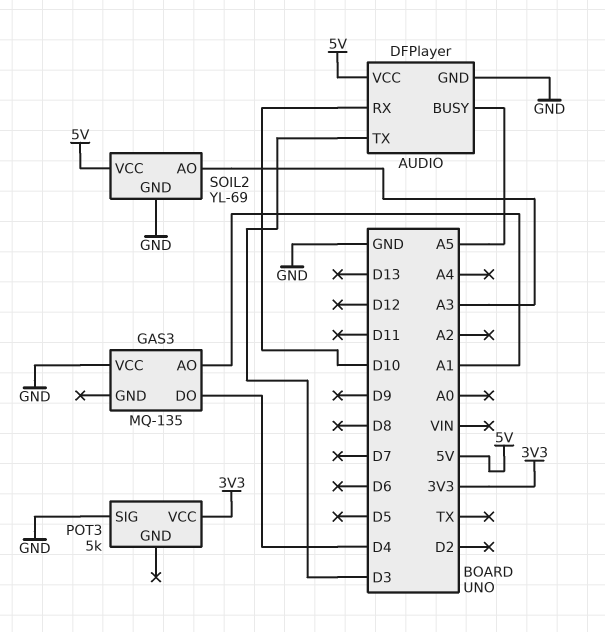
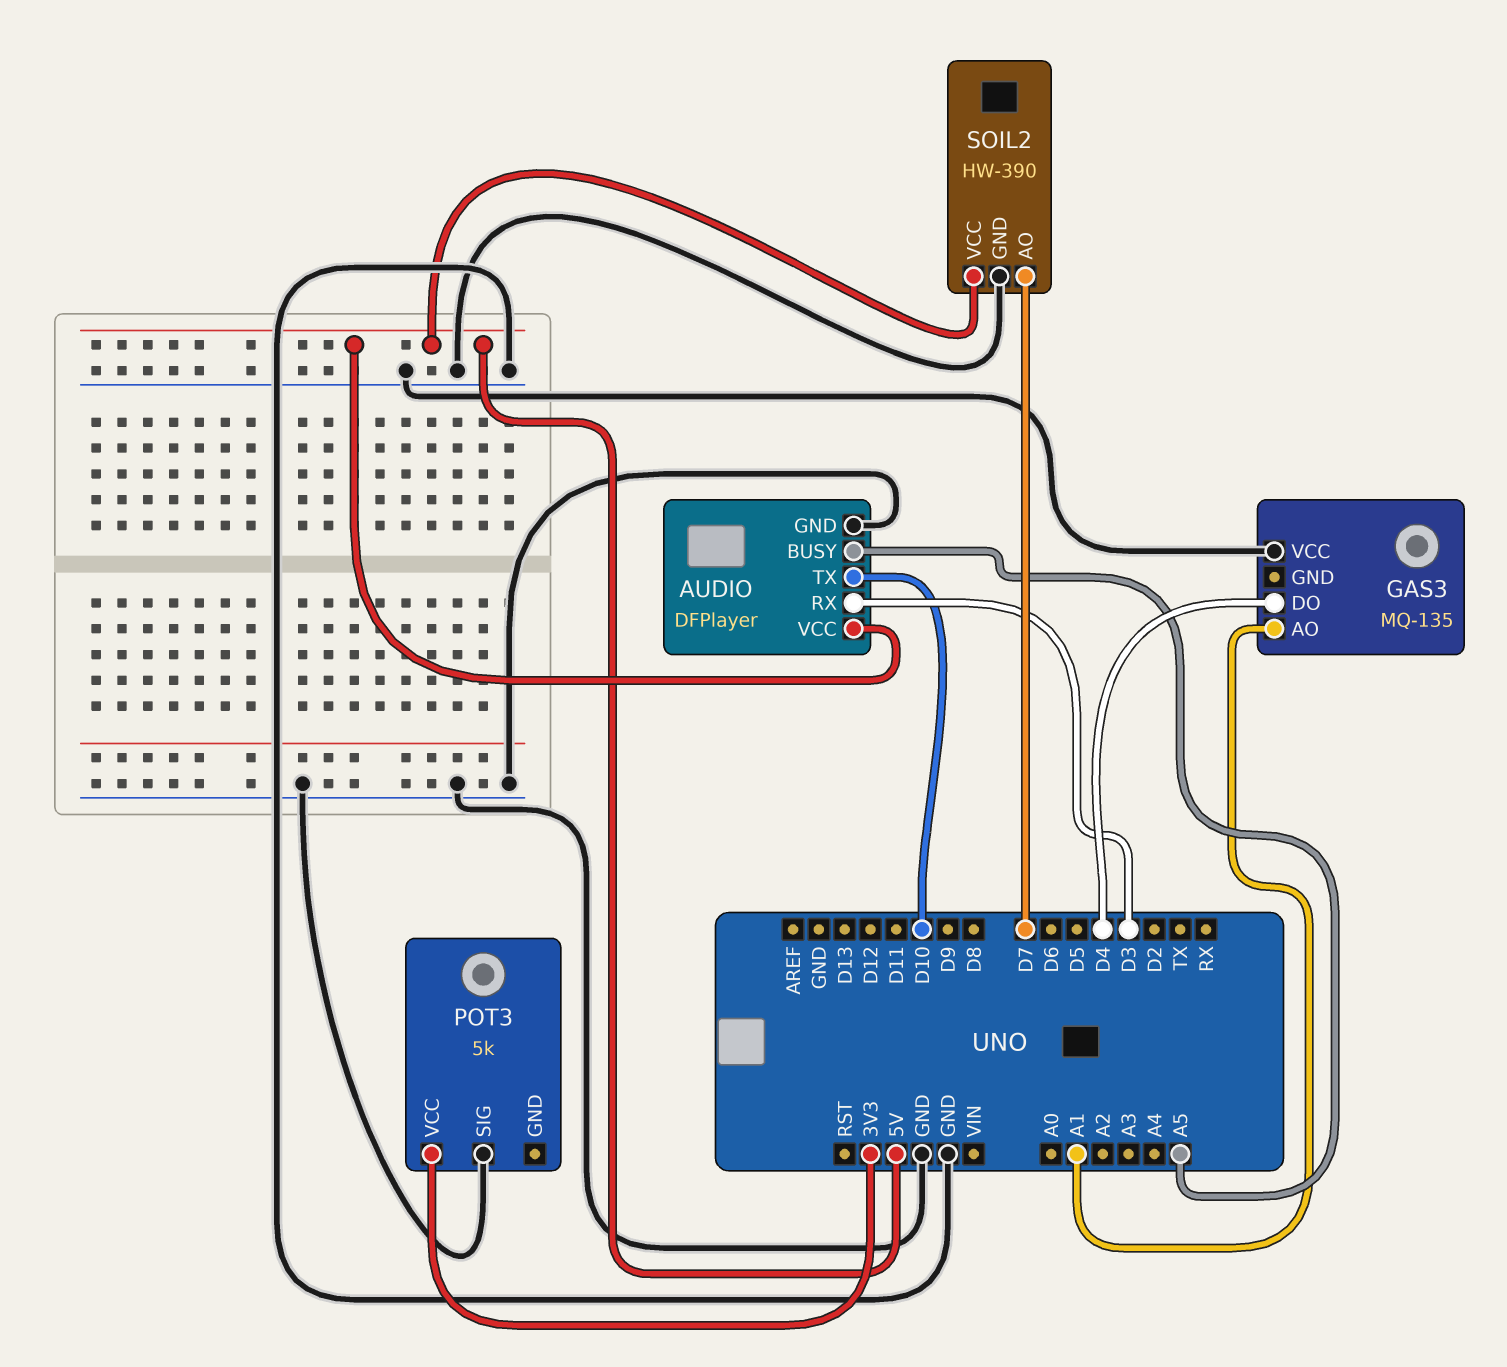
AUDIO pin RX: D10 -> D3
AUDIO pin TX: D3 -> D10
SOIL2: YL-69 -> HW-390
SOIL2 pin AO: A3 -> D7

